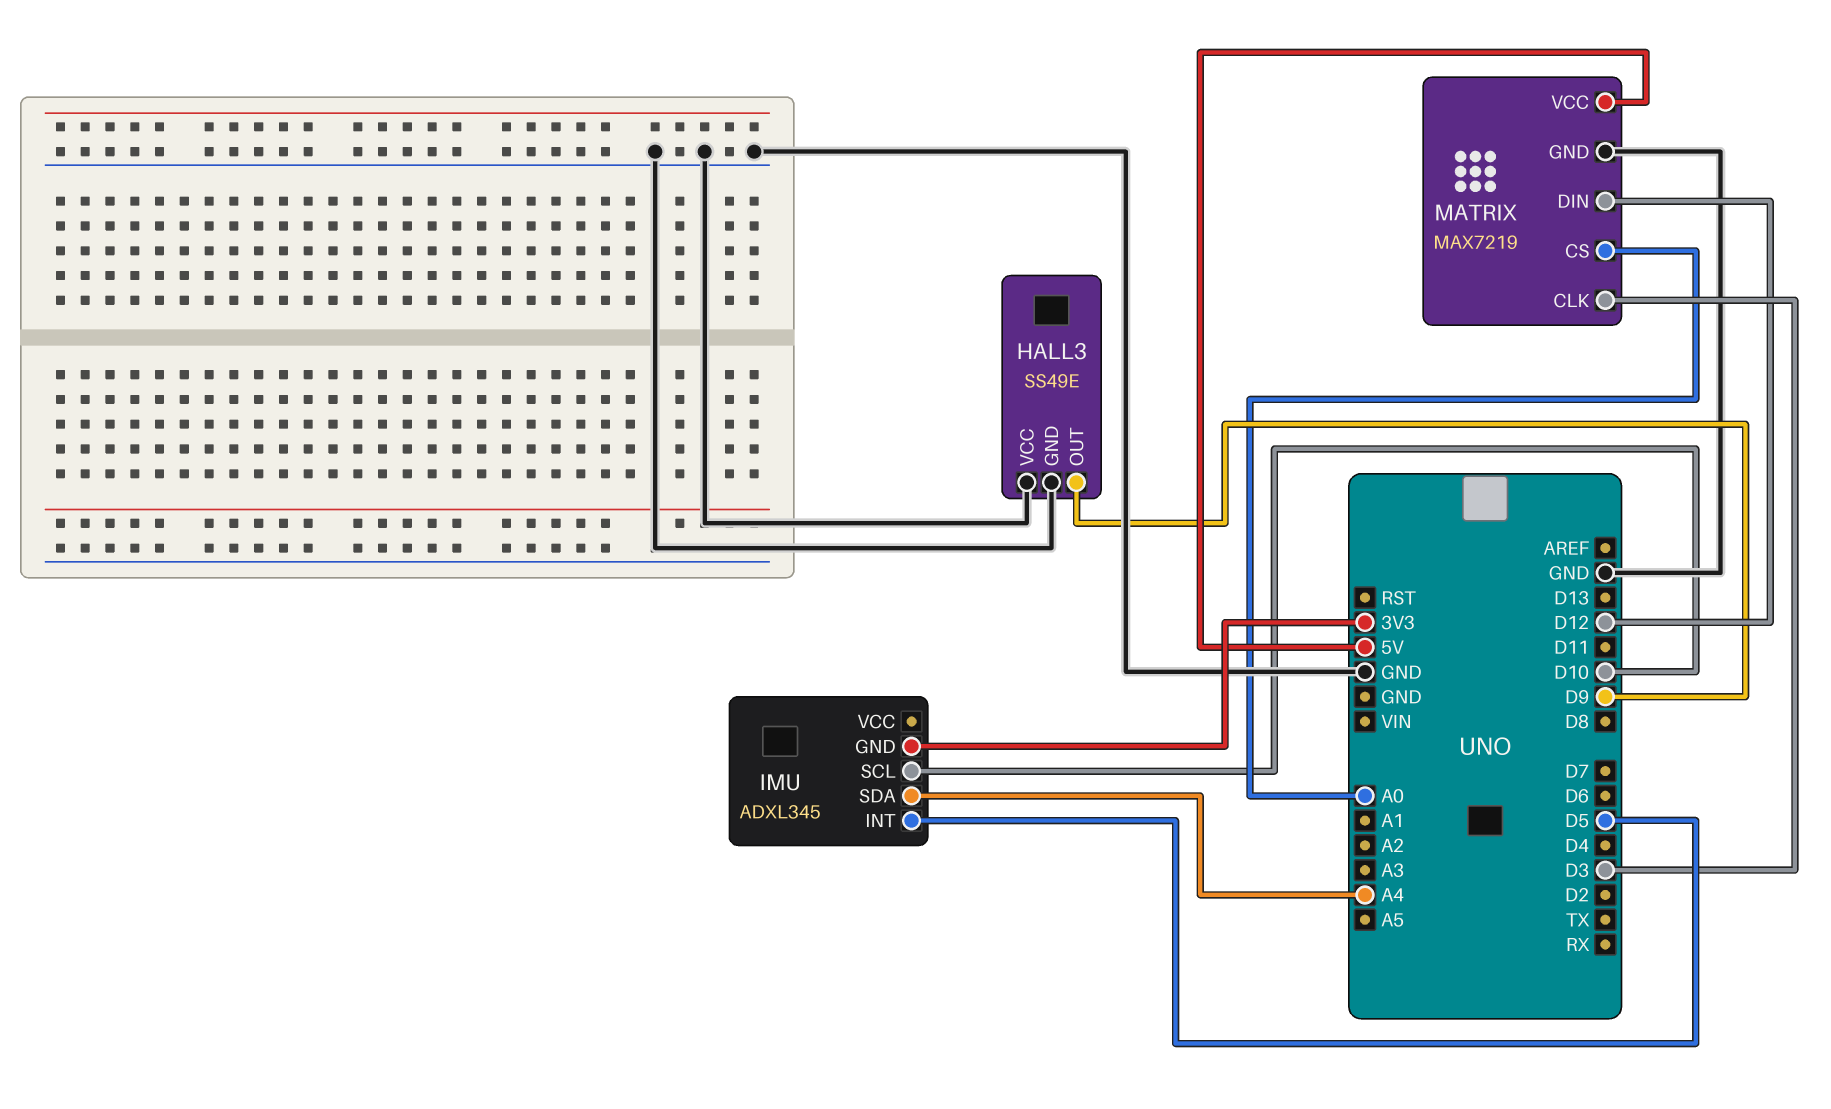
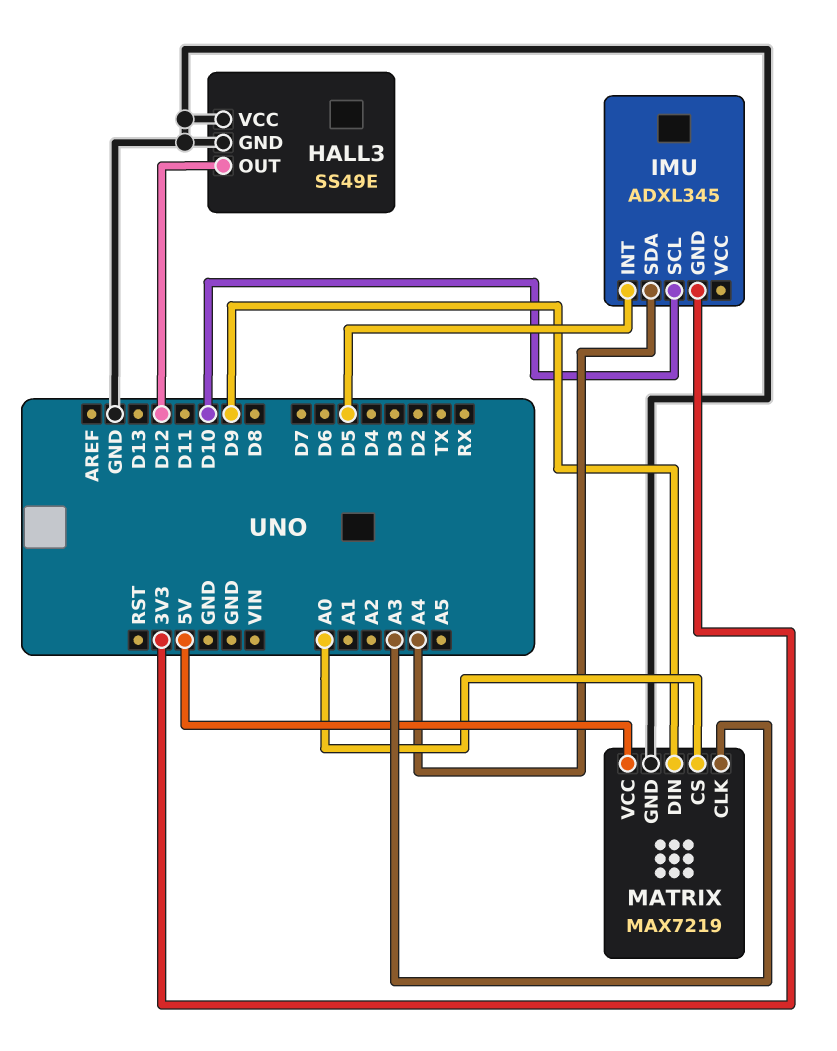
HALL3 pin OUT: D9 -> D12
MATRIX pin CLK: D3 -> A3
MATRIX pin DIN: D12 -> D9

